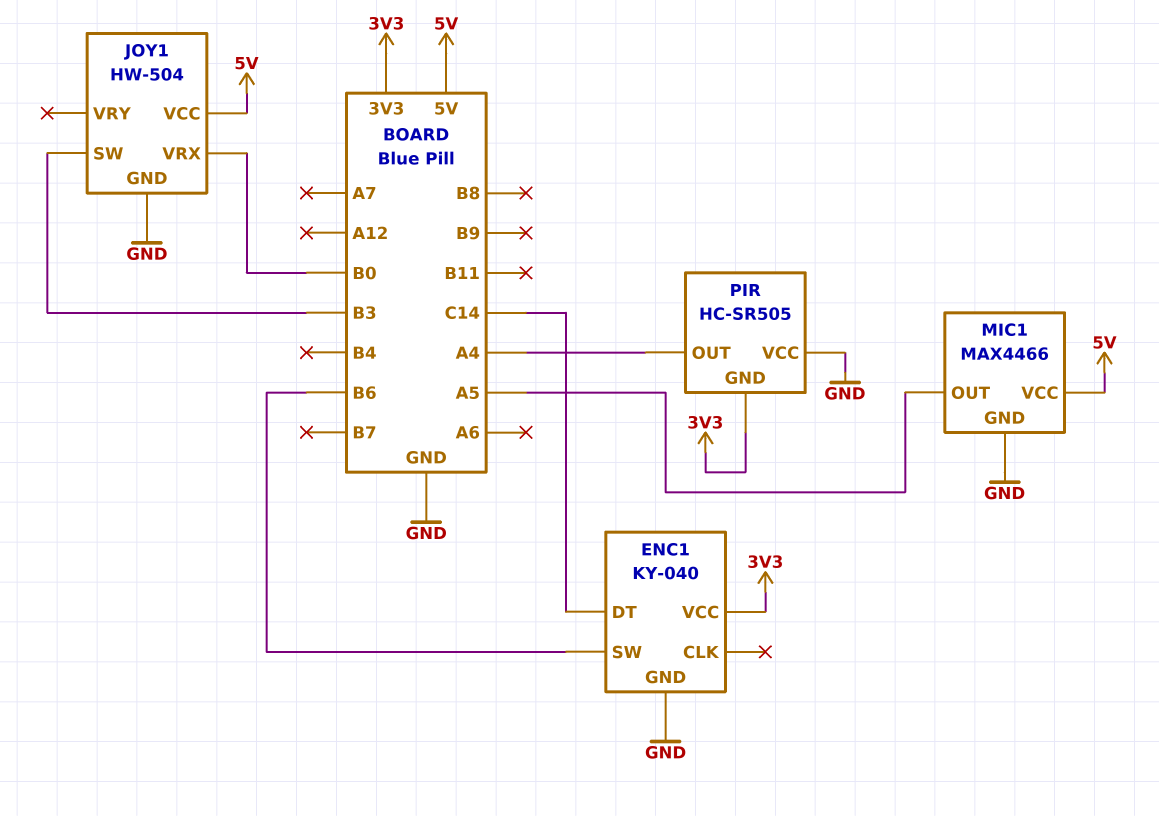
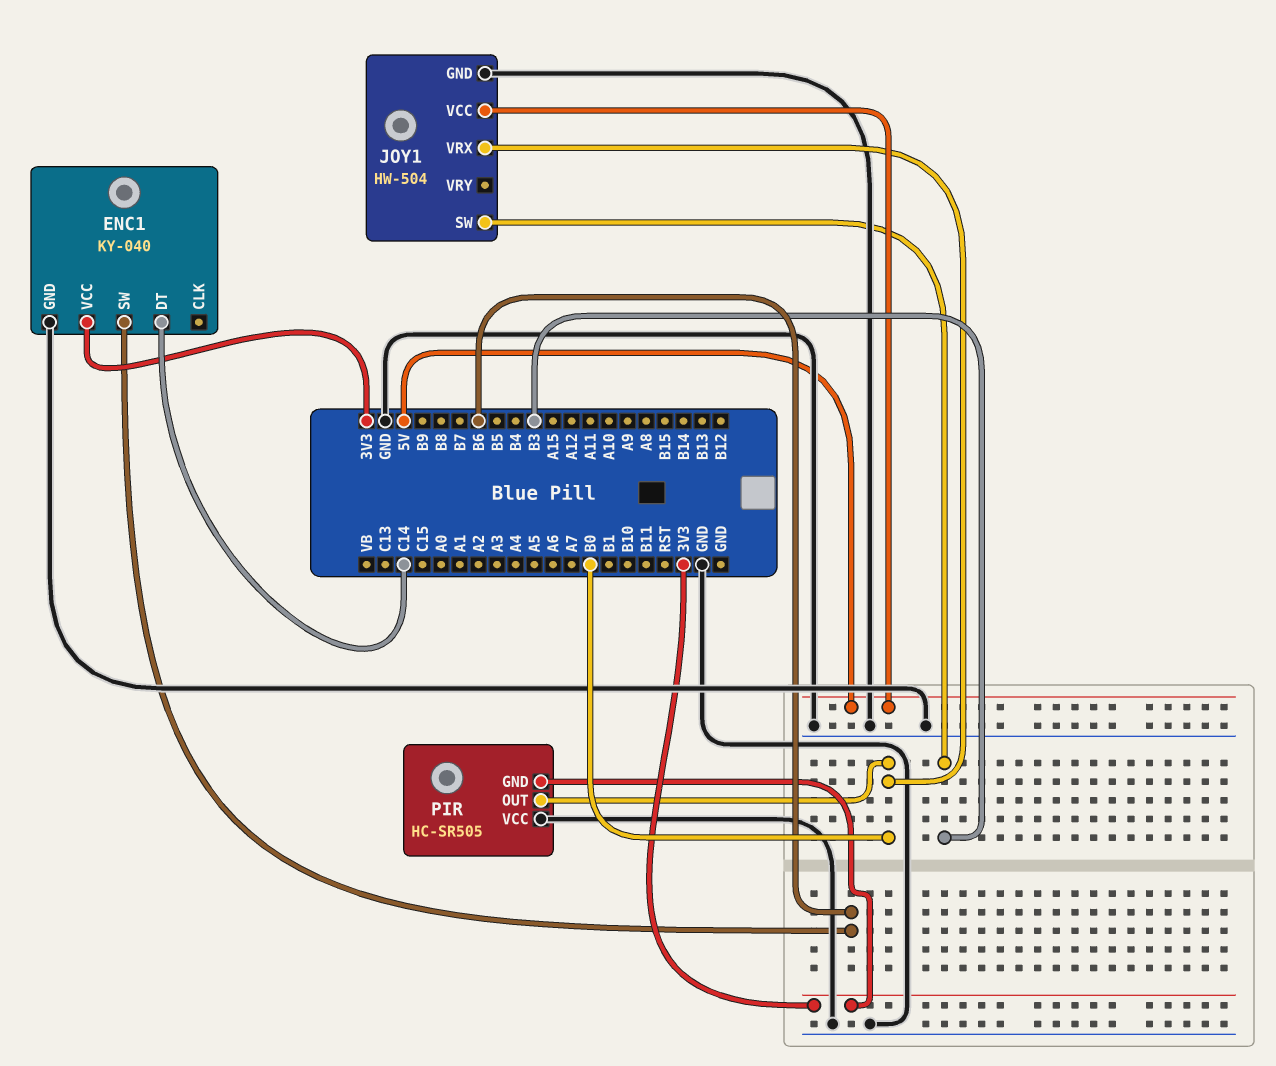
MIC1: MAX4466 -> none
MIC1 pin GND: GND -> none
MIC1 pin OUT: A5 -> none
MIC1 pin VCC: 5V -> none
PIR pin OUT: A4 -> B0

